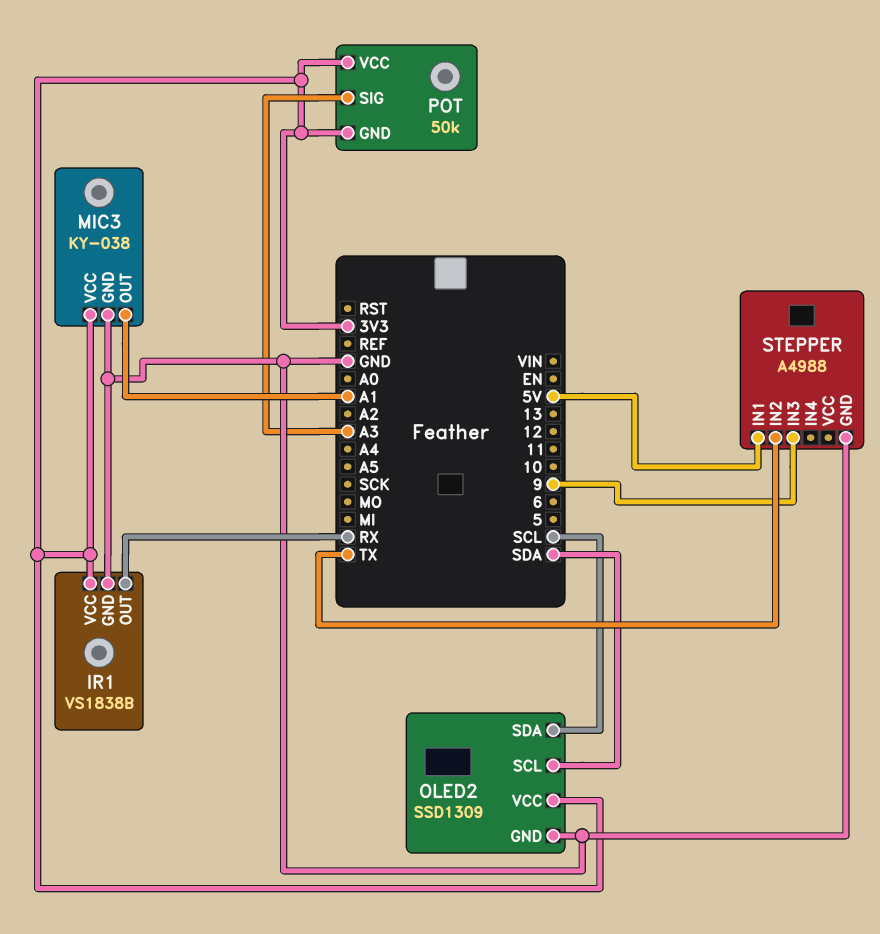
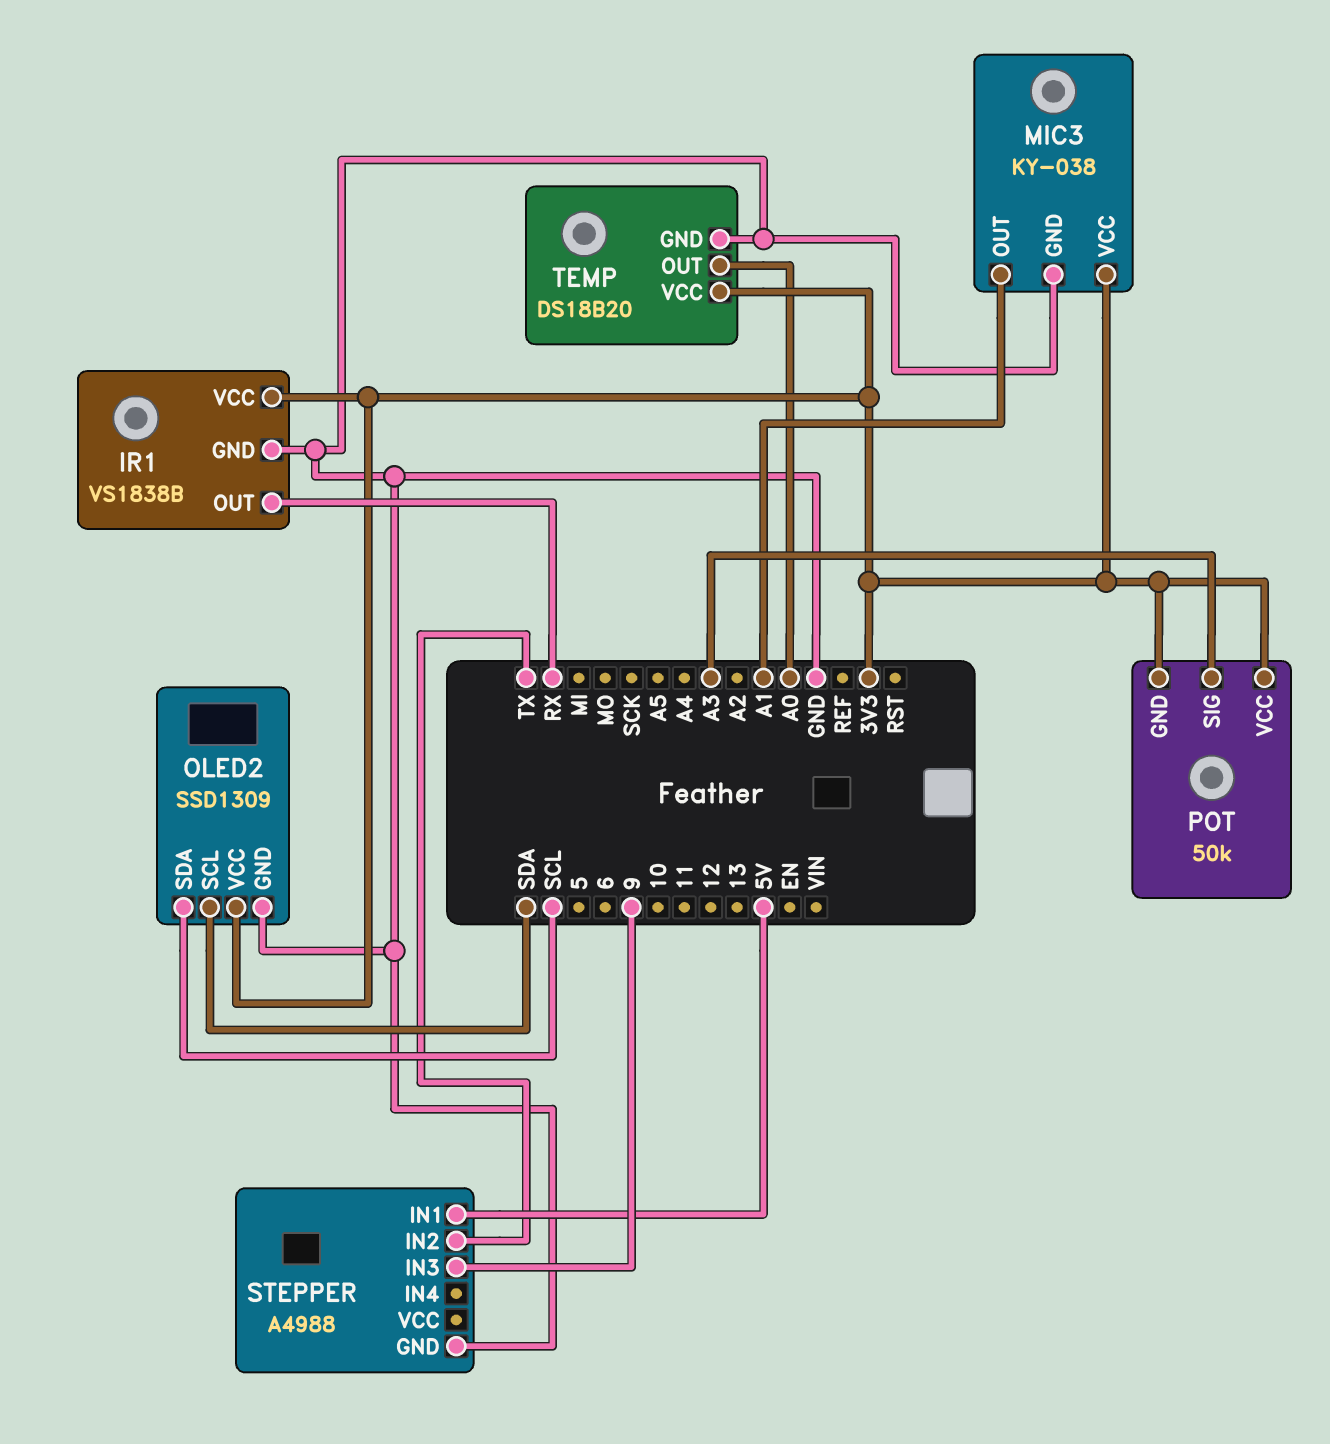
TEMP: none -> DS18B20
TEMP pin GND: none -> GND
TEMP pin OUT: none -> A0
TEMP pin VCC: none -> 3V3

